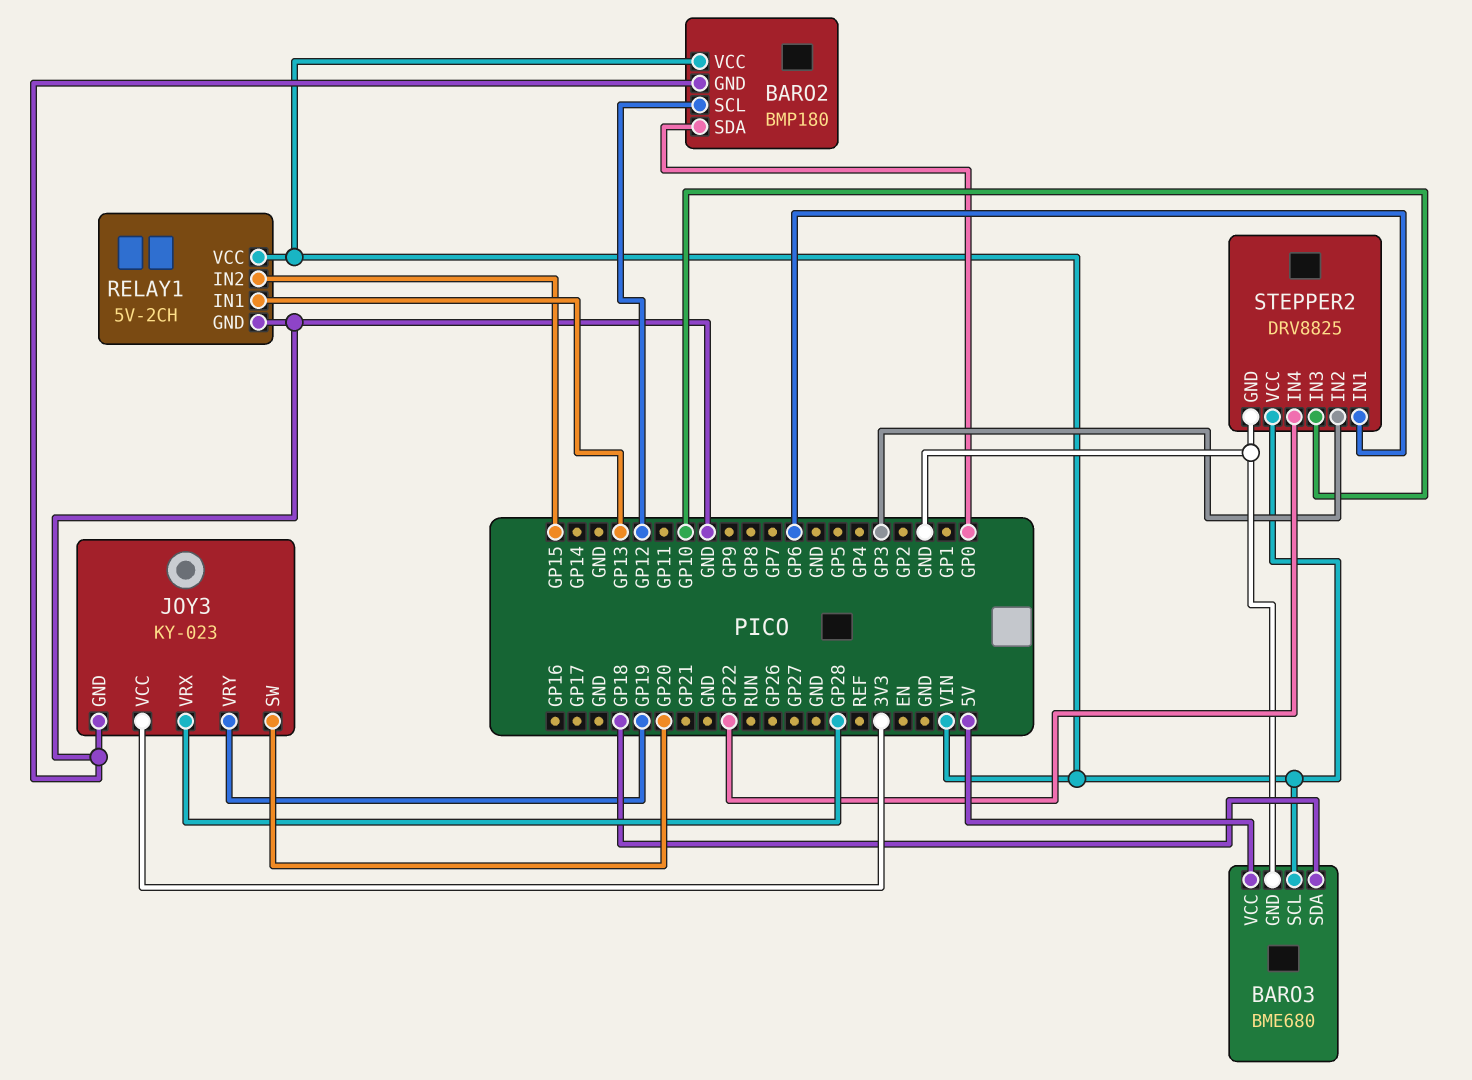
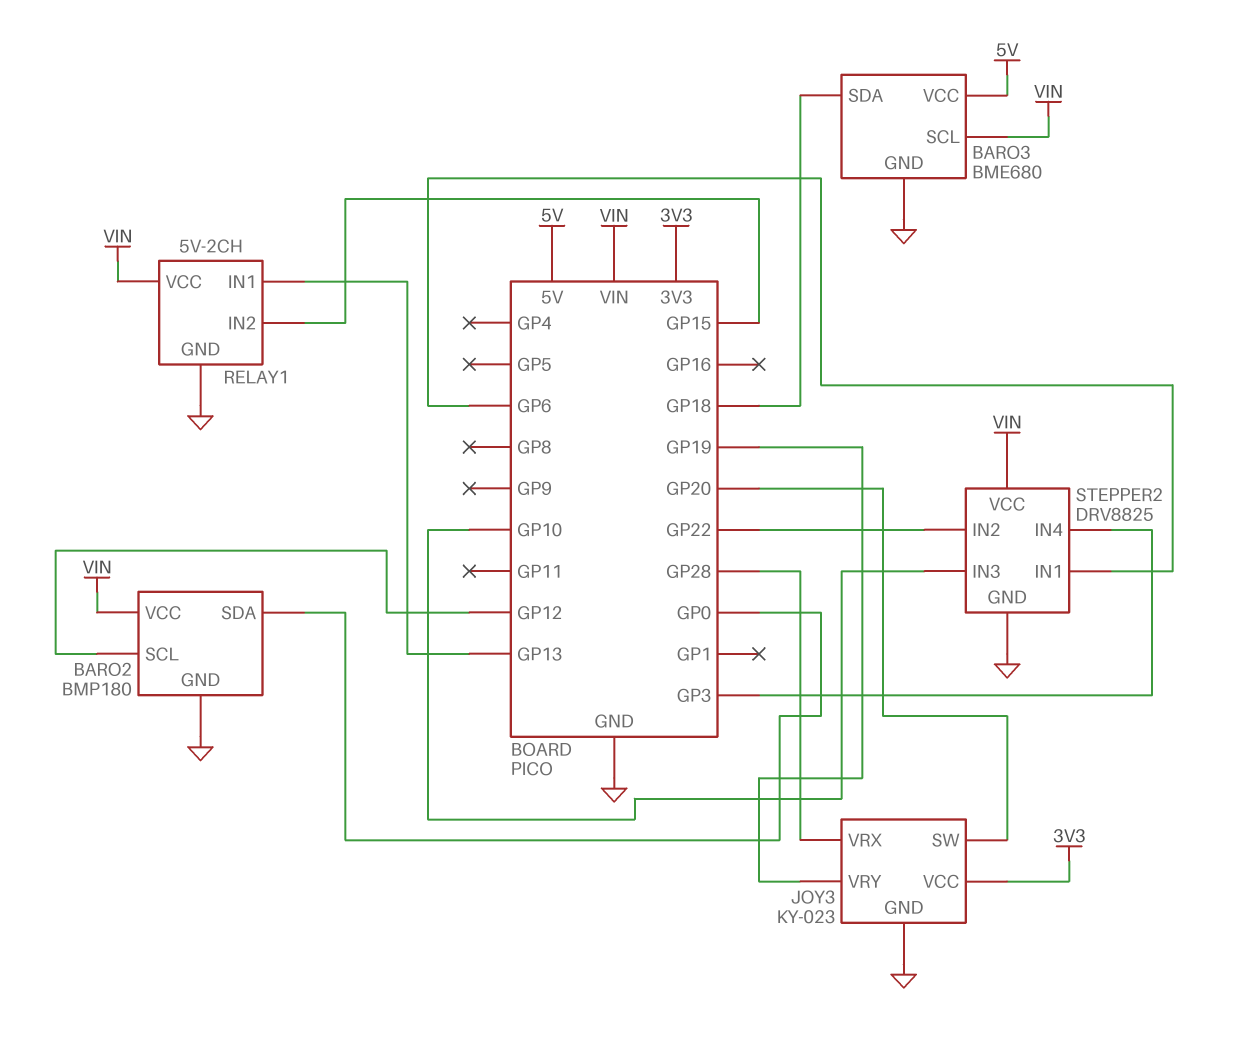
STEPPER2 pin IN2: GP3 -> GP22
STEPPER2 pin IN4: GP22 -> GP3

